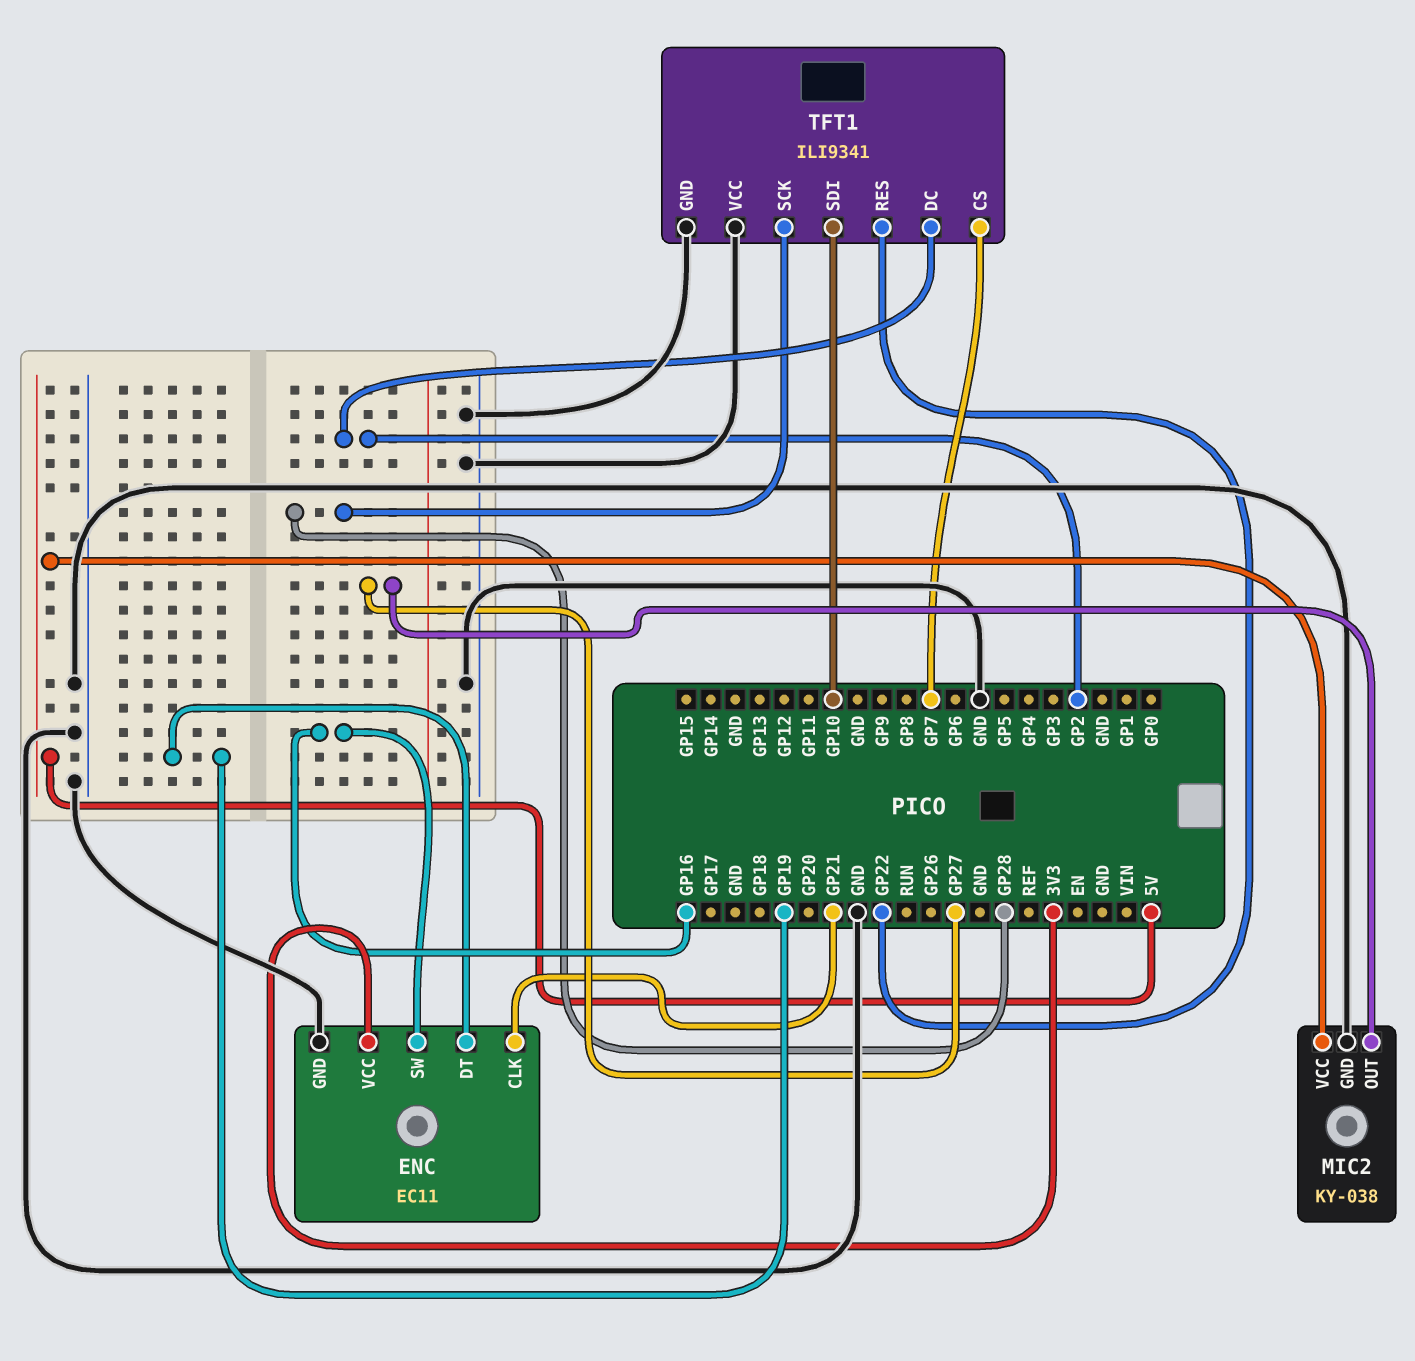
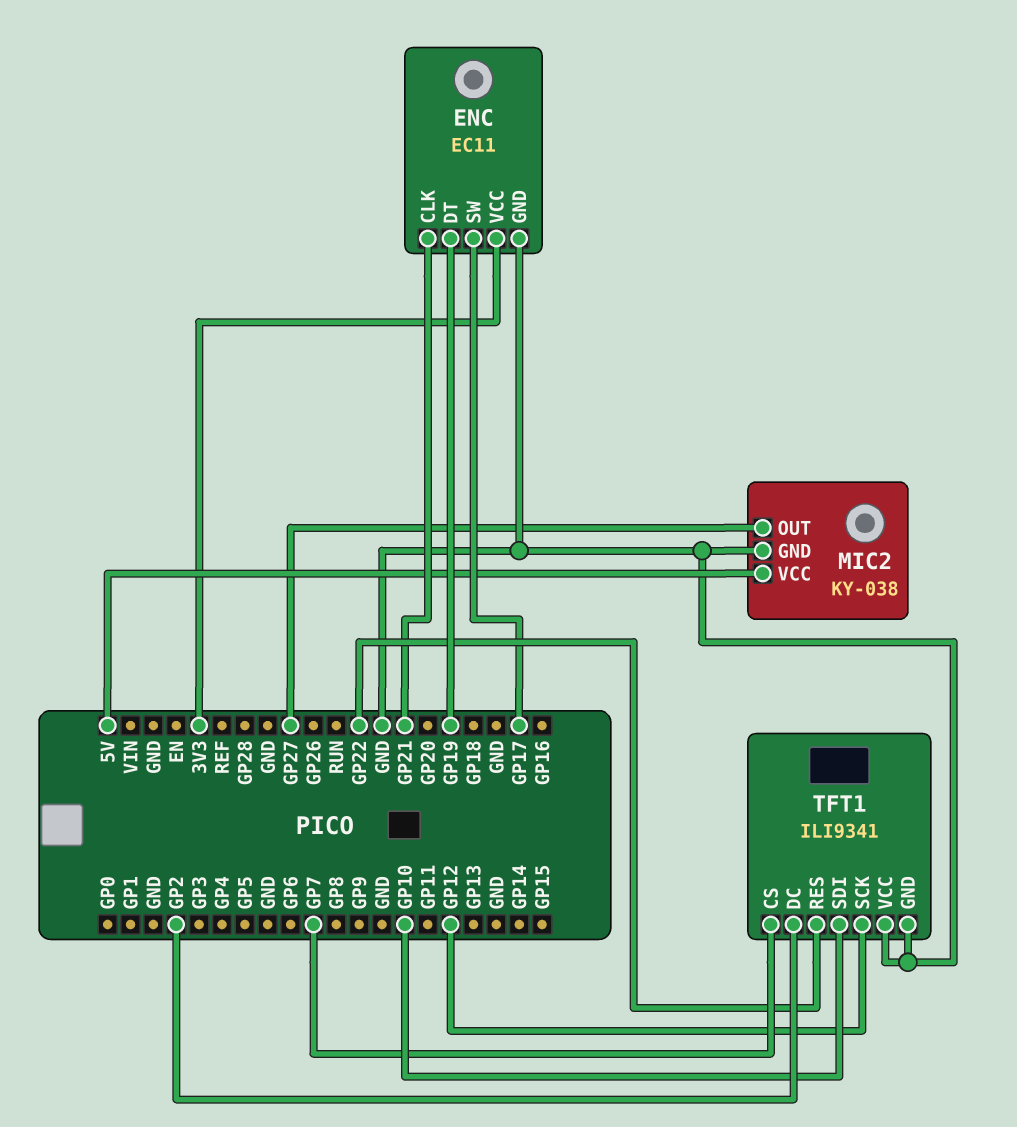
ENC pin SW: GP16 -> GP17
TFT1 pin SCK: GP28 -> GP12

